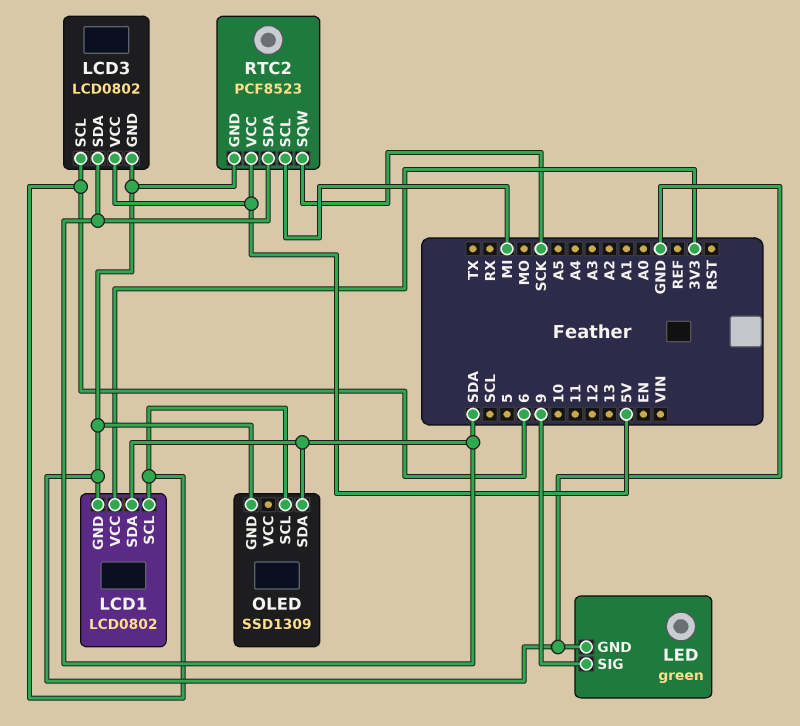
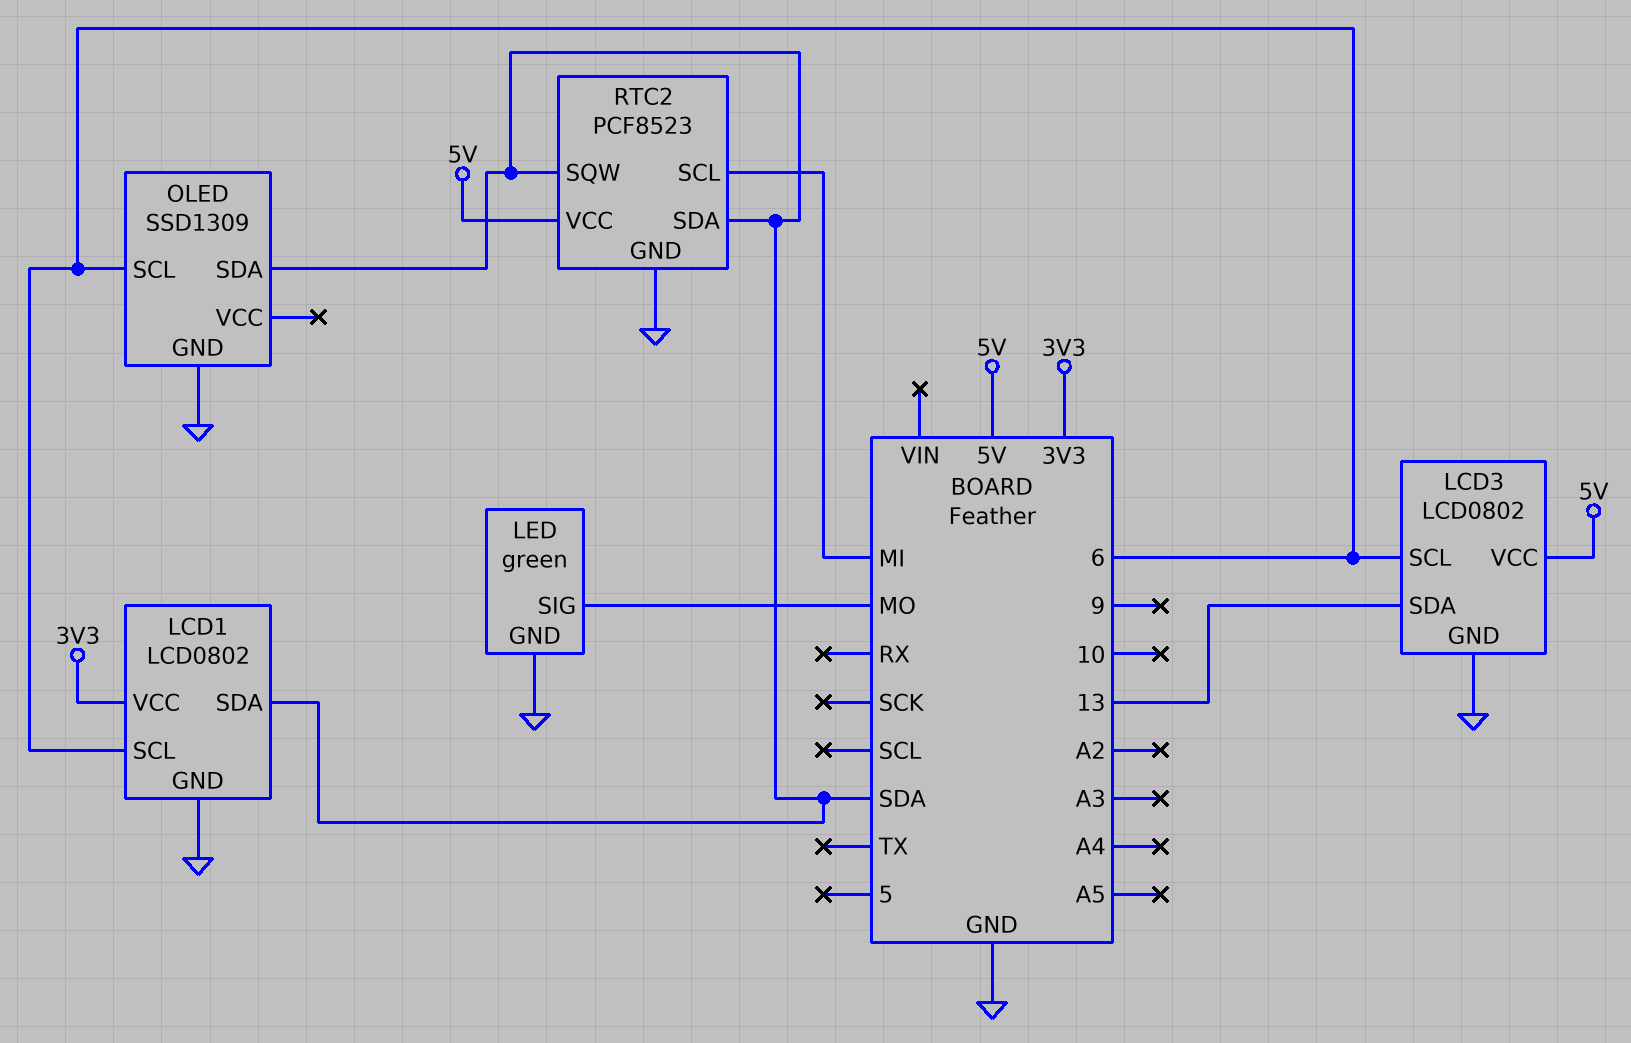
LCD3 pin SDA: SDA -> 13
LED pin SIG: 9 -> MO
RTC2 pin SQW: SCK -> SDA

